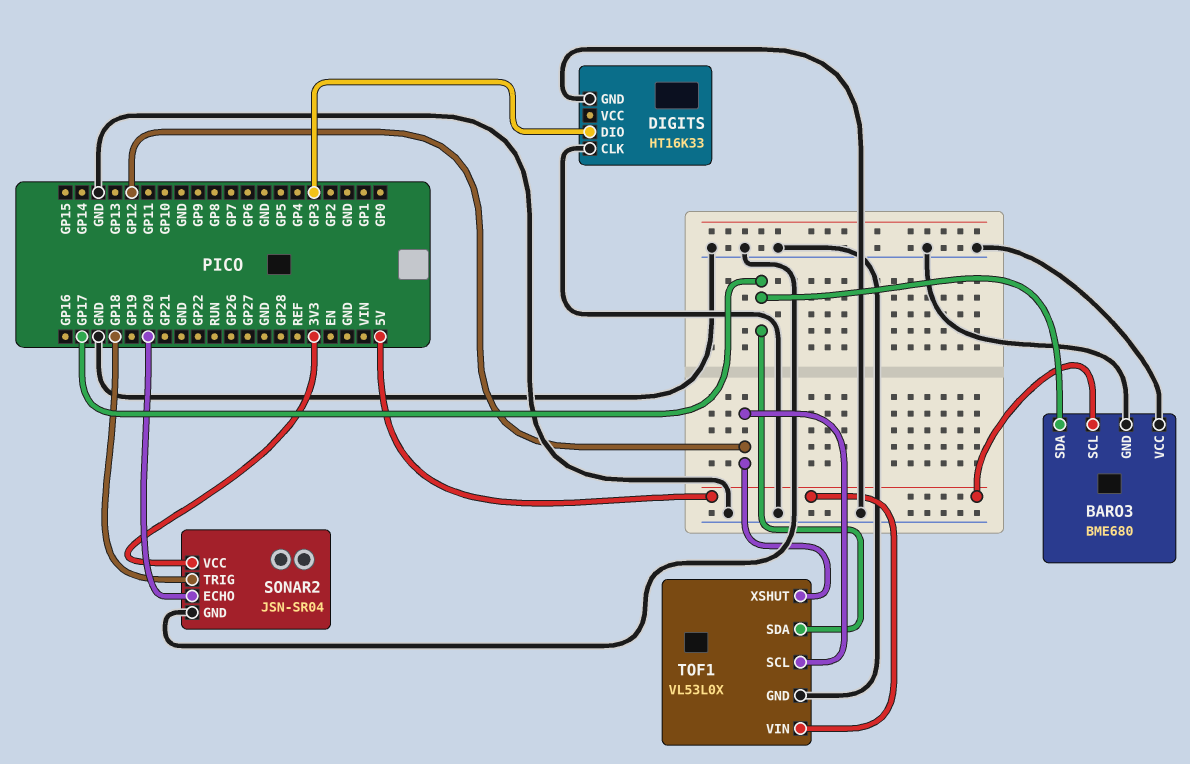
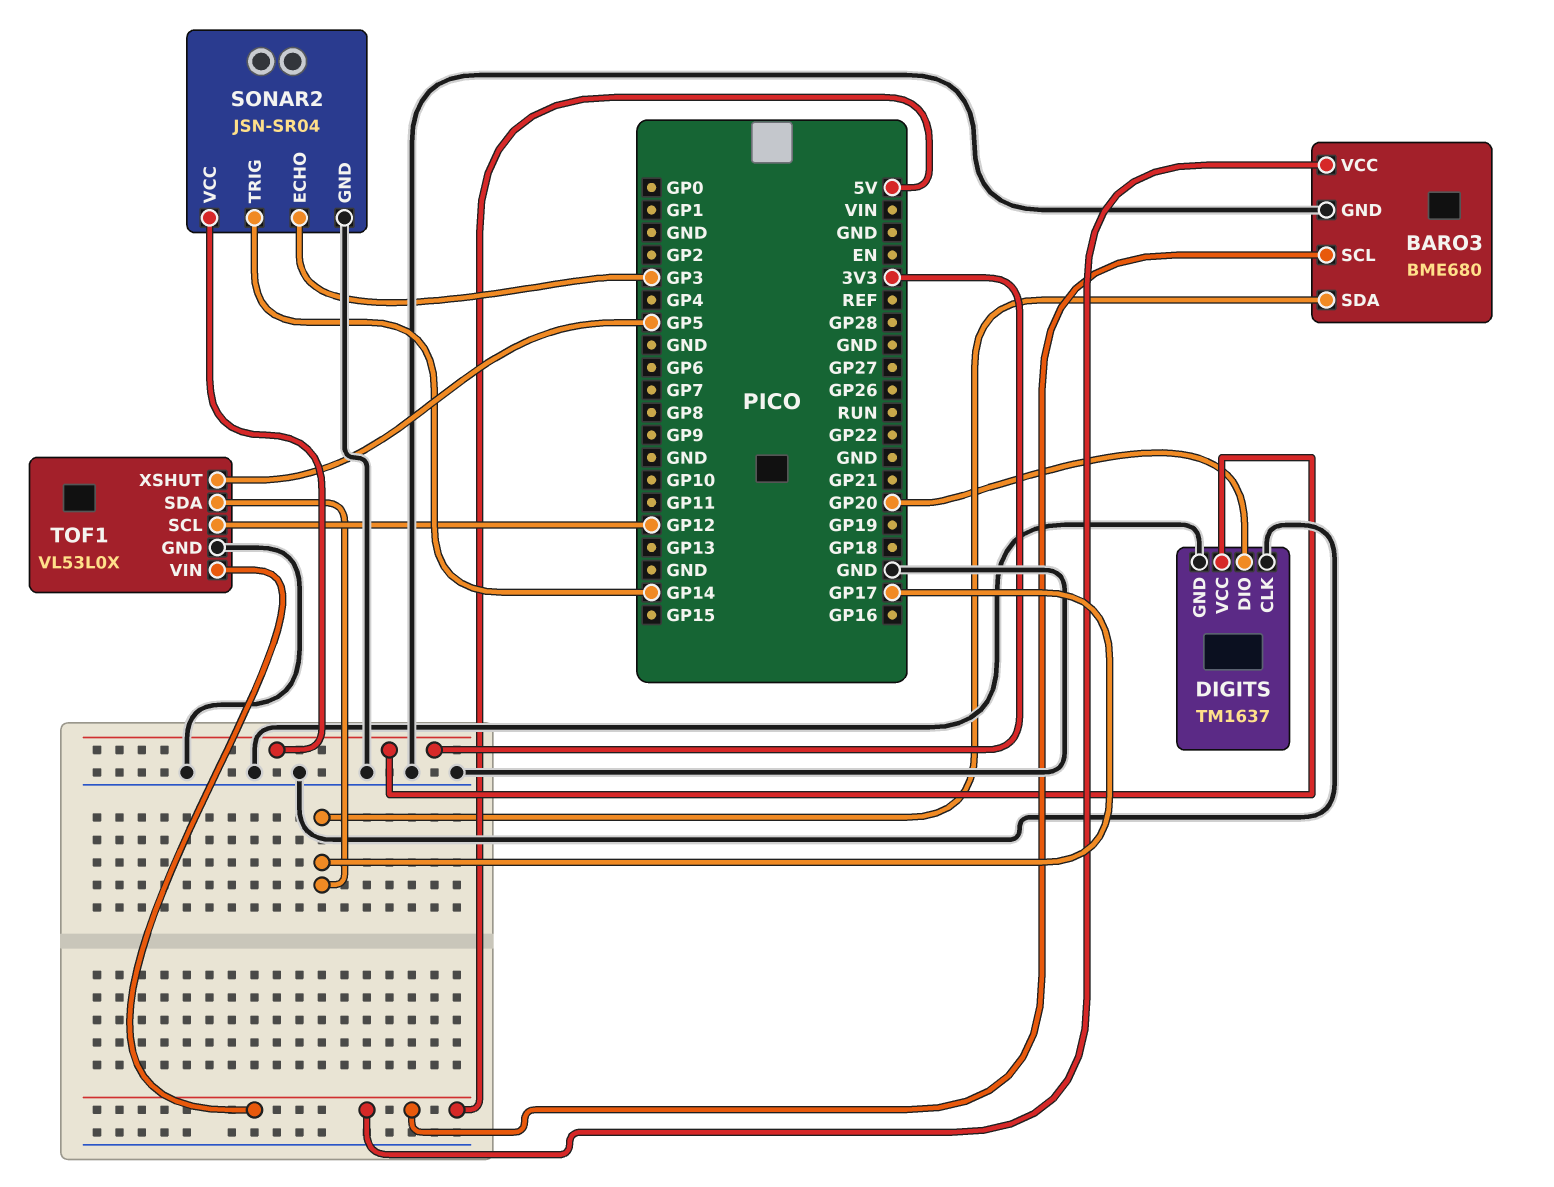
BARO3 pin VCC: GND -> 5V
DIGITS: HT16K33 -> TM1637
DIGITS pin DIO: GP3 -> GP20
DIGITS pin VCC: none -> 3V3
SONAR2 pin ECHO: GP20 -> GP3
SONAR2 pin TRIG: GP18 -> GP14
TOF1 pin XSHUT: GP12 -> GP5

